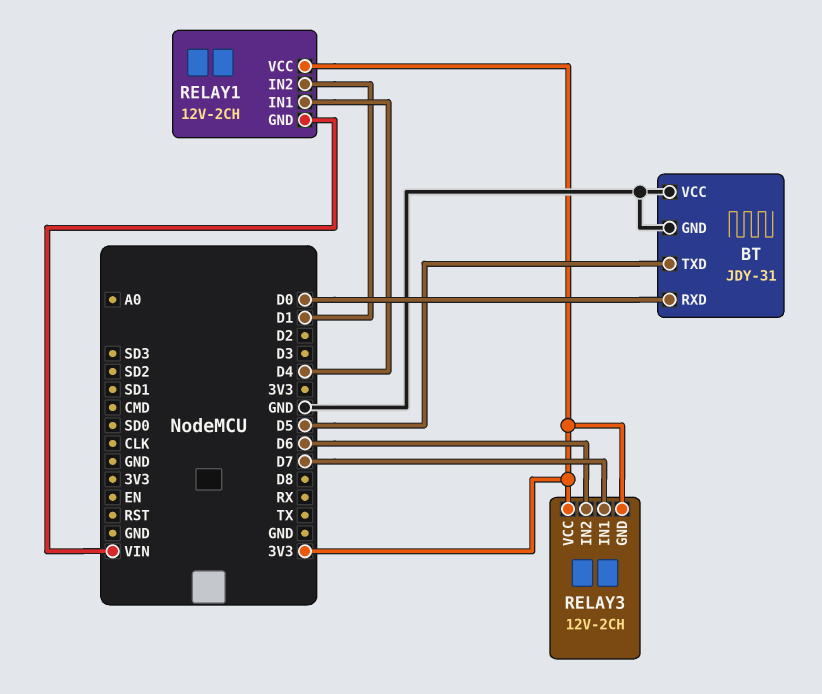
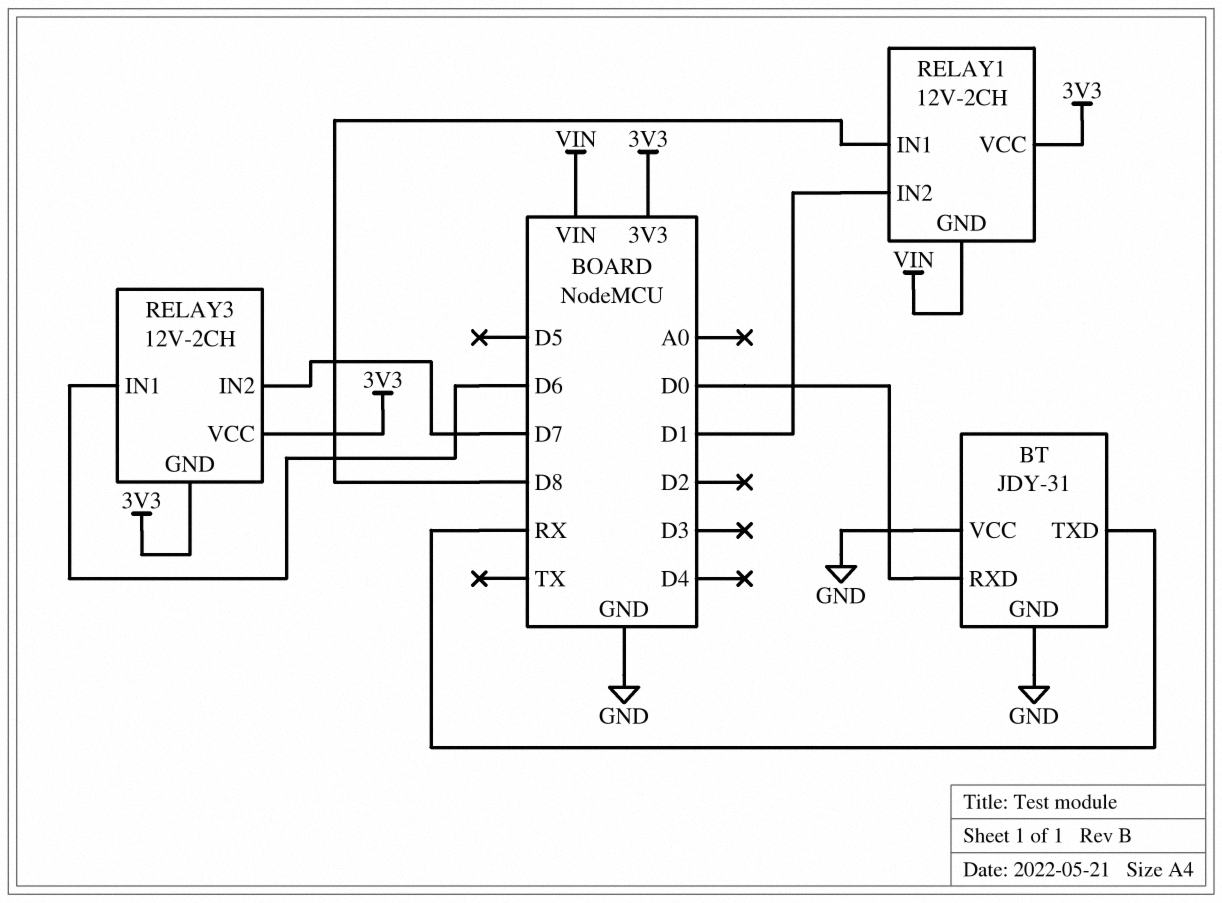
BT pin TXD: D5 -> RX
RELAY1 pin IN1: D4 -> D8
RELAY3 pin IN1: D7 -> D6
RELAY3 pin IN2: D6 -> D7

